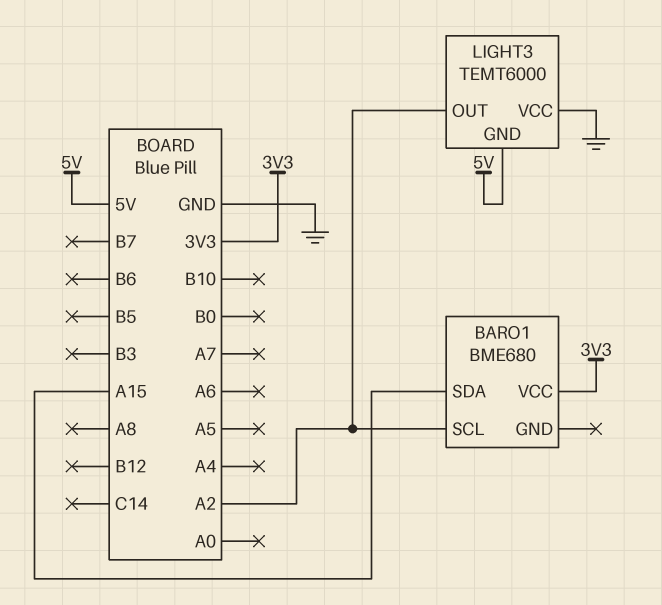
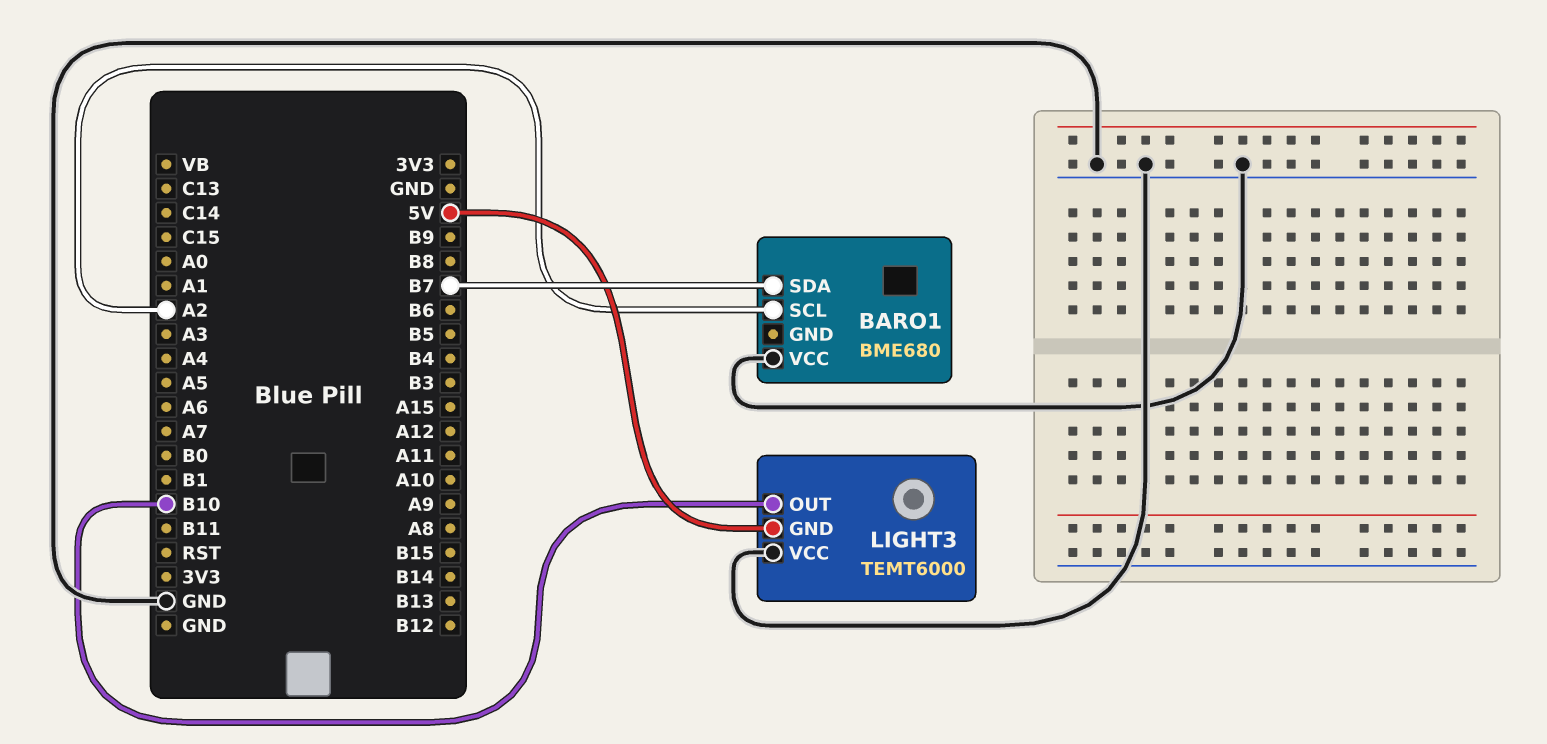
BARO1 pin SDA: A15 -> B7
BARO1 pin VCC: 3V3 -> GND
LIGHT3 pin OUT: A2 -> B10

